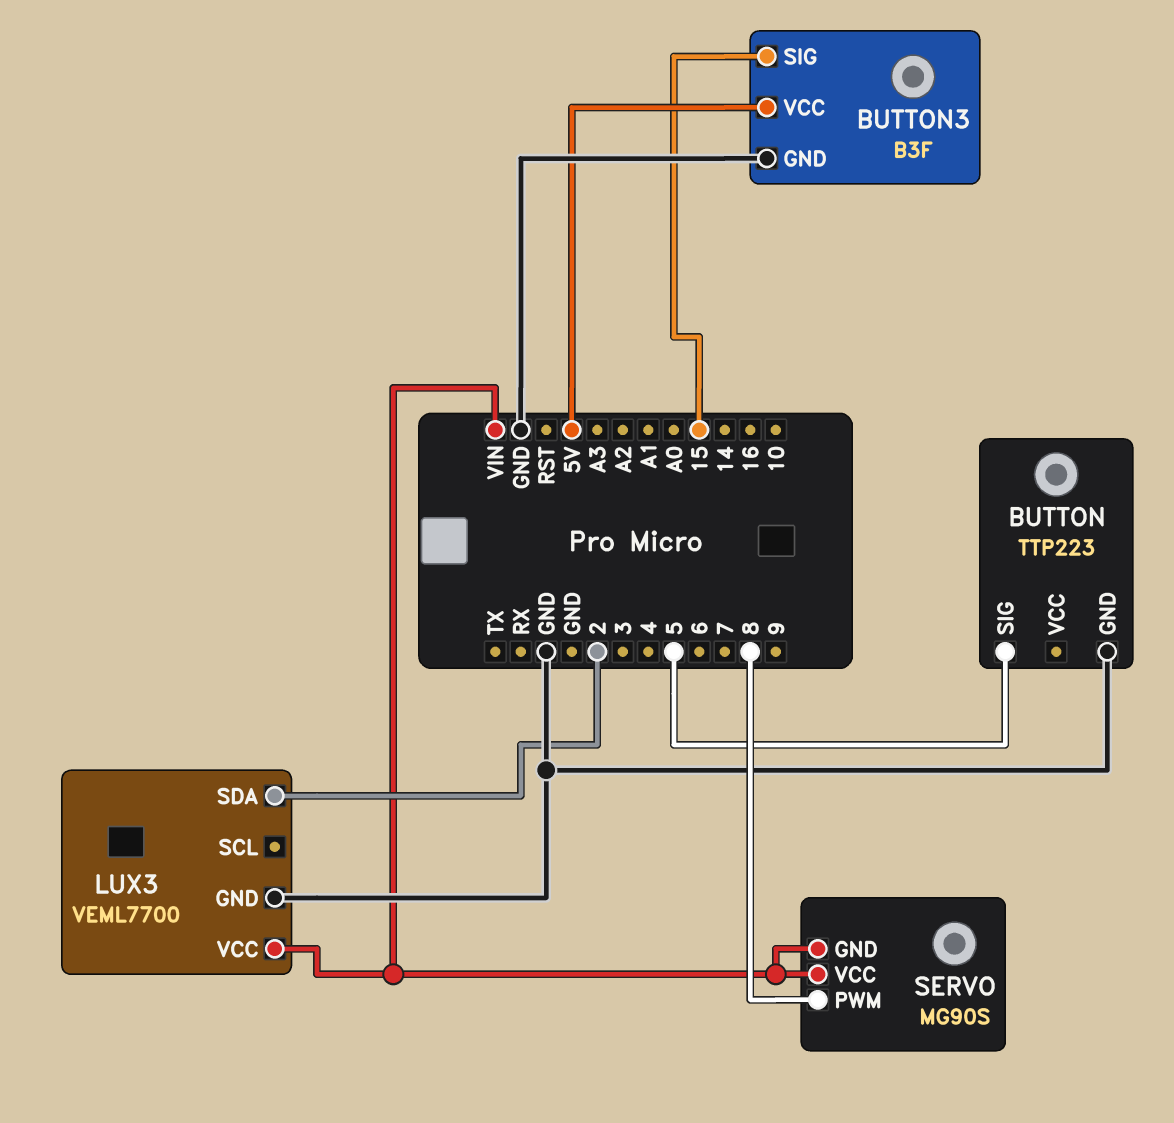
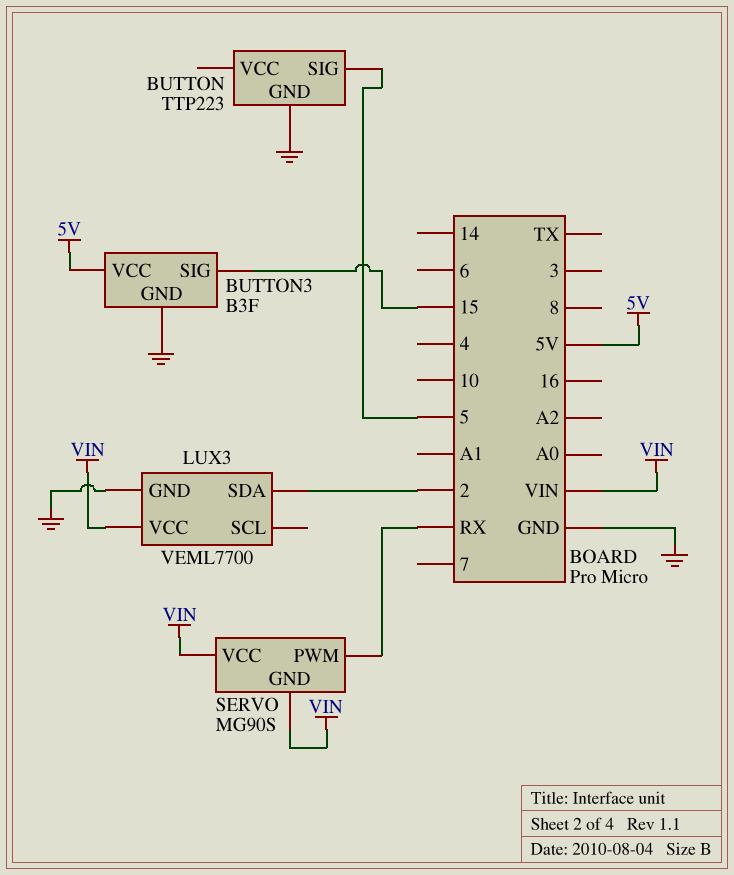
SERVO pin PWM: 8 -> RX

